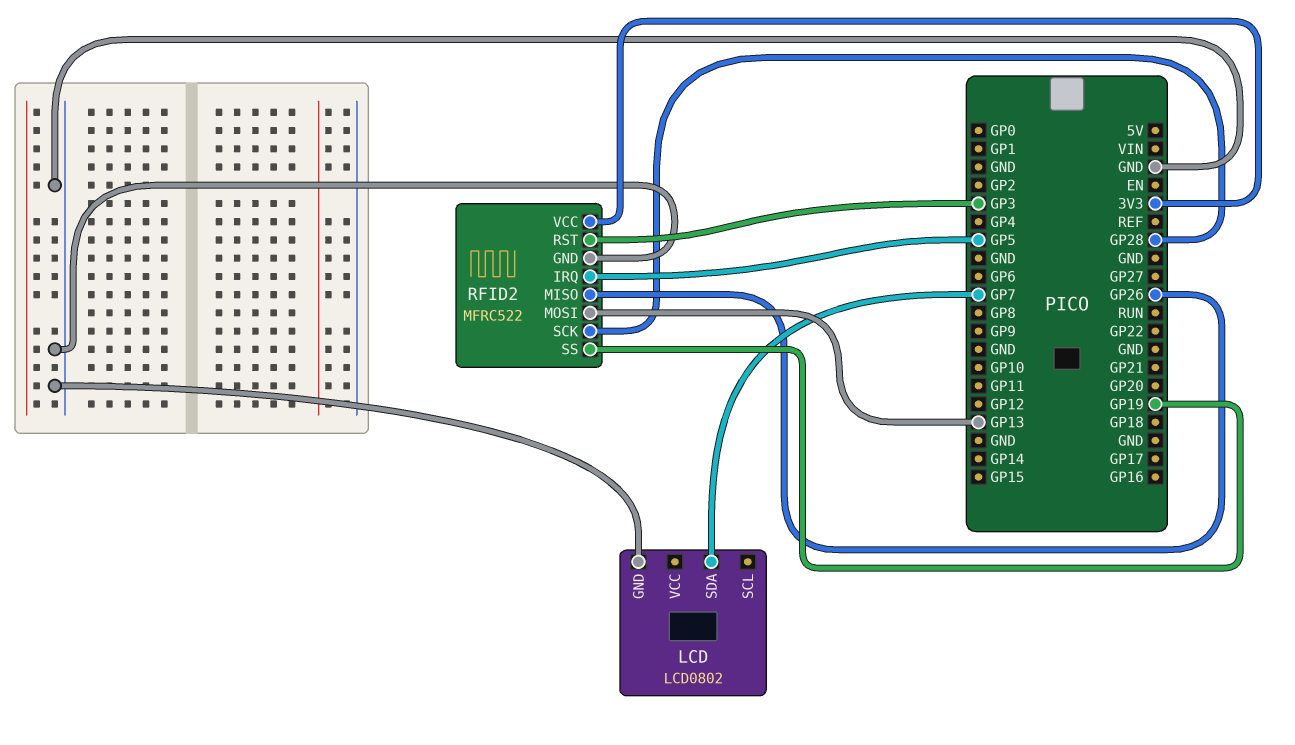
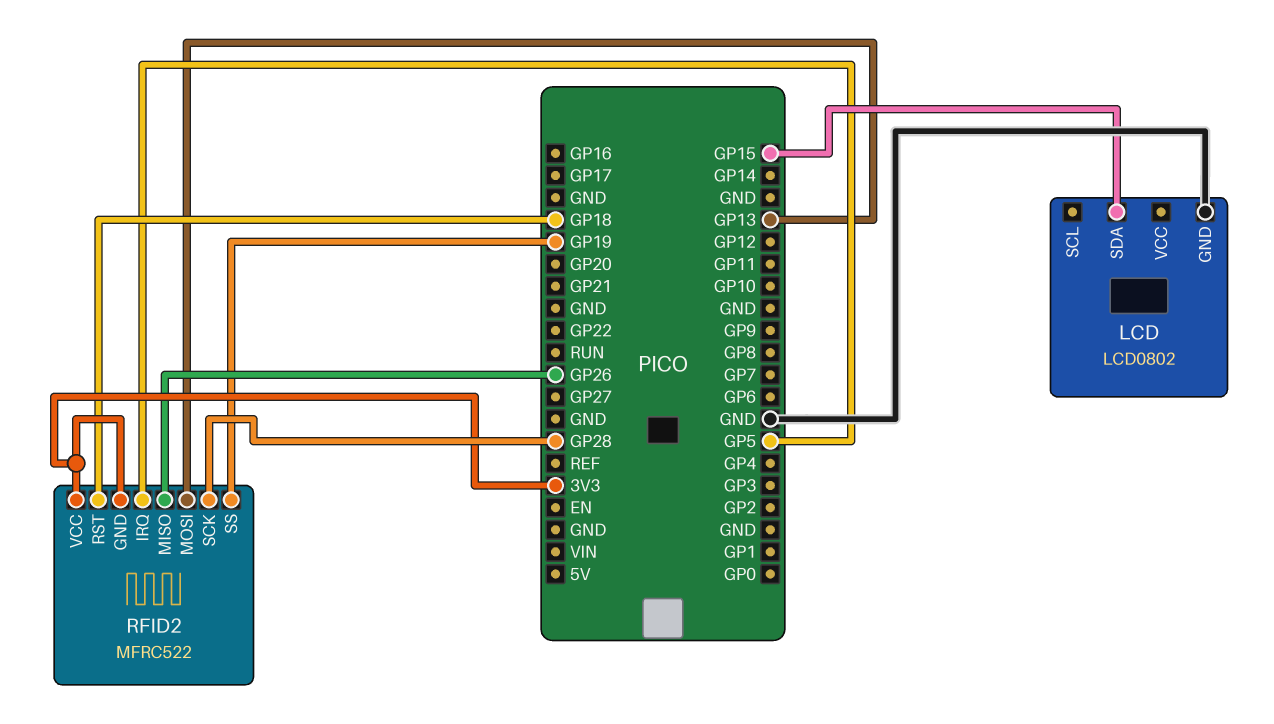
LCD pin SDA: GP7 -> GP15
RFID2 pin GND: GND -> 3V3
RFID2 pin RST: GP3 -> GP18

